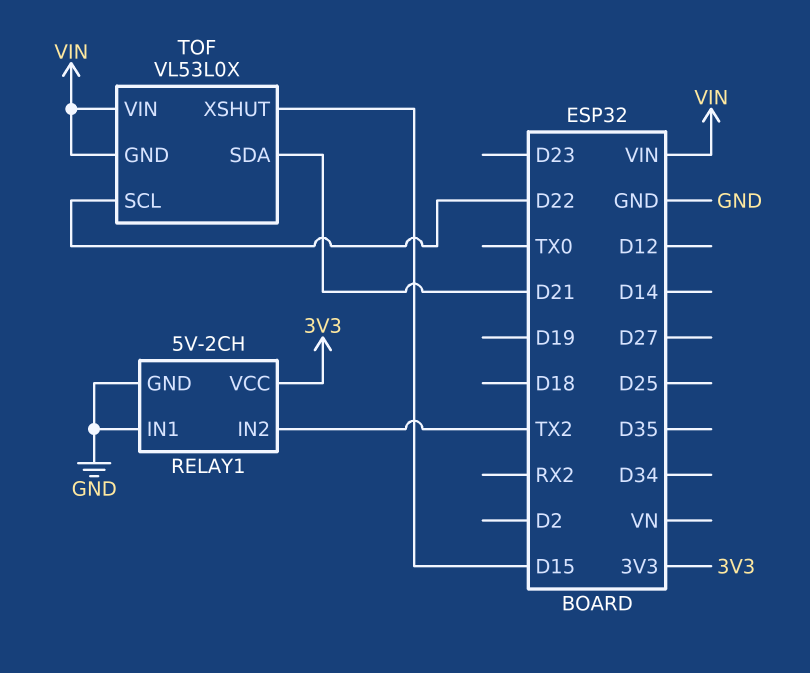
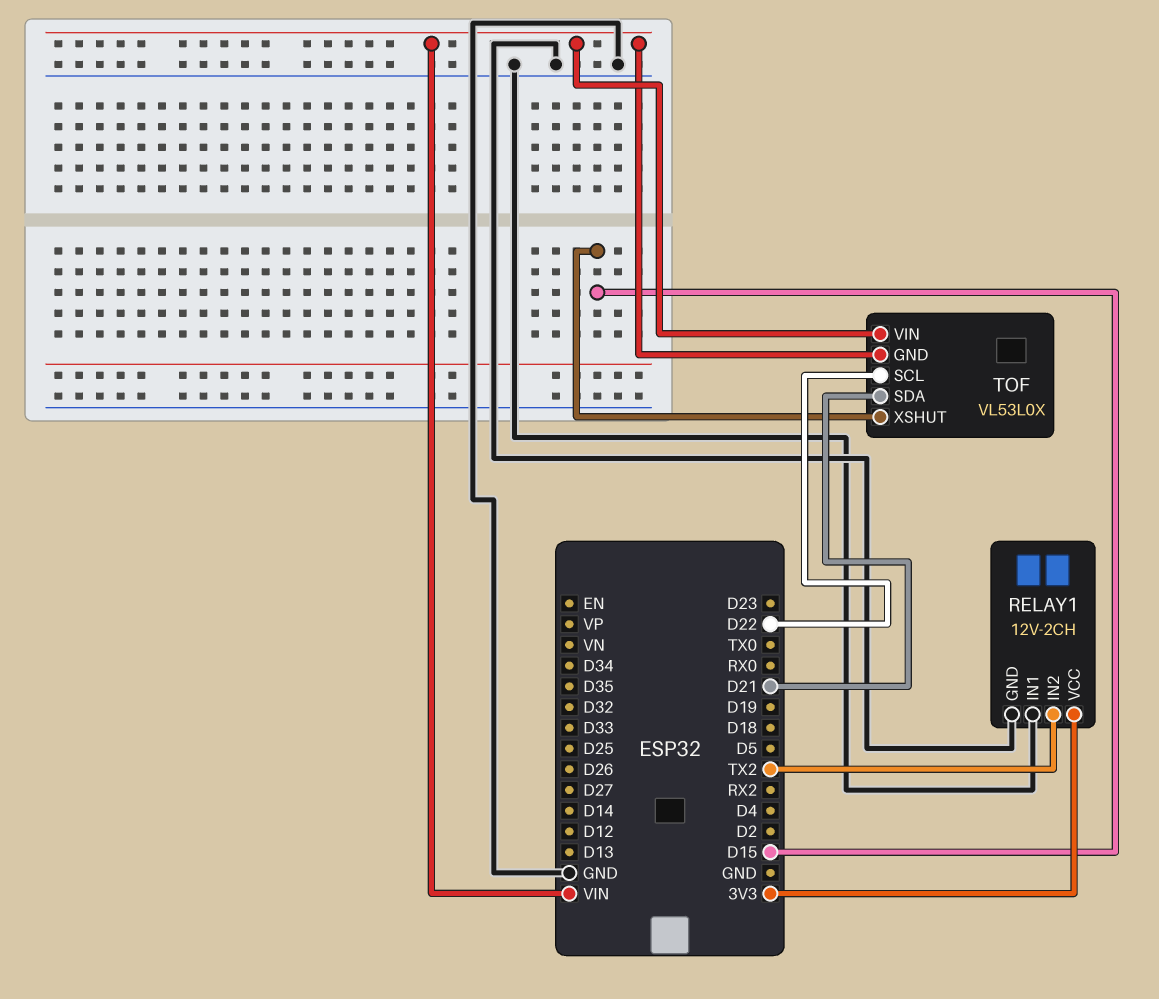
RELAY1: 5V-2CH -> 12V-2CH

